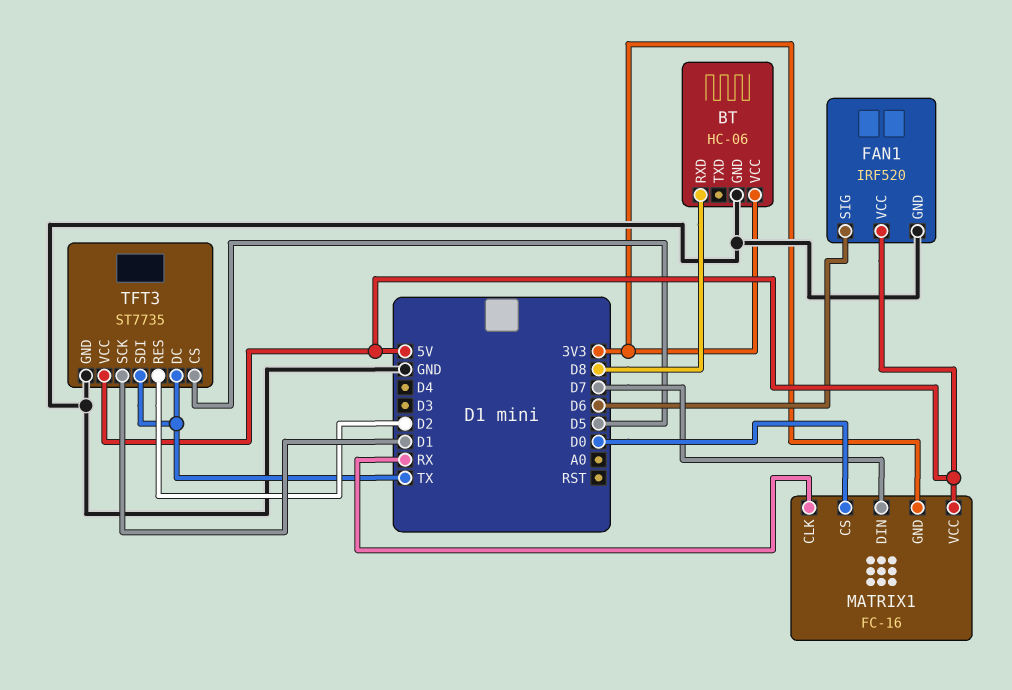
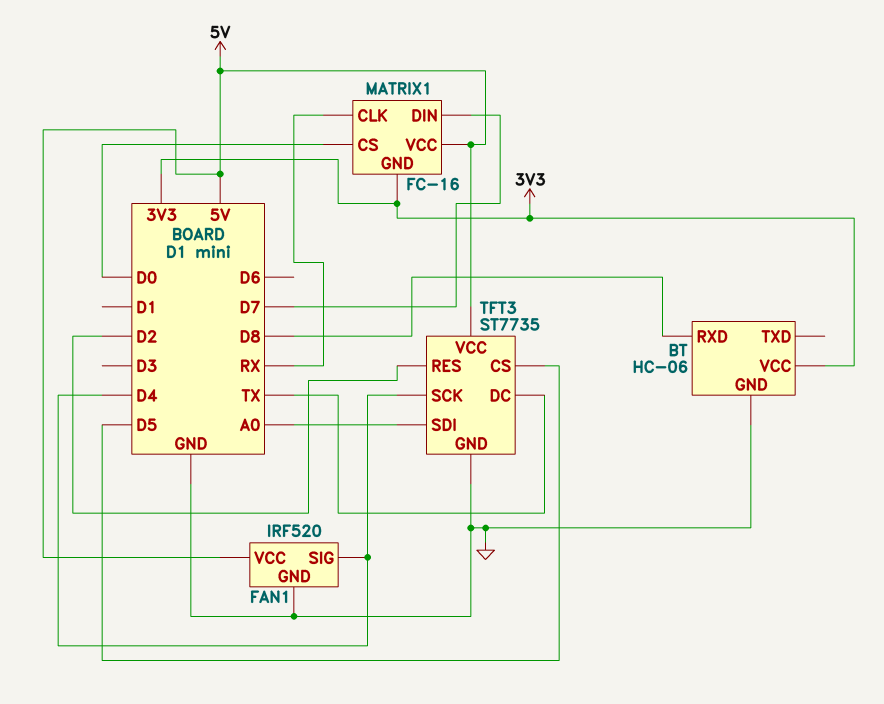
FAN1 pin SIG: D6 -> D4
TFT3 pin SCK: D1 -> D4
TFT3 pin SDI: TX -> A0

